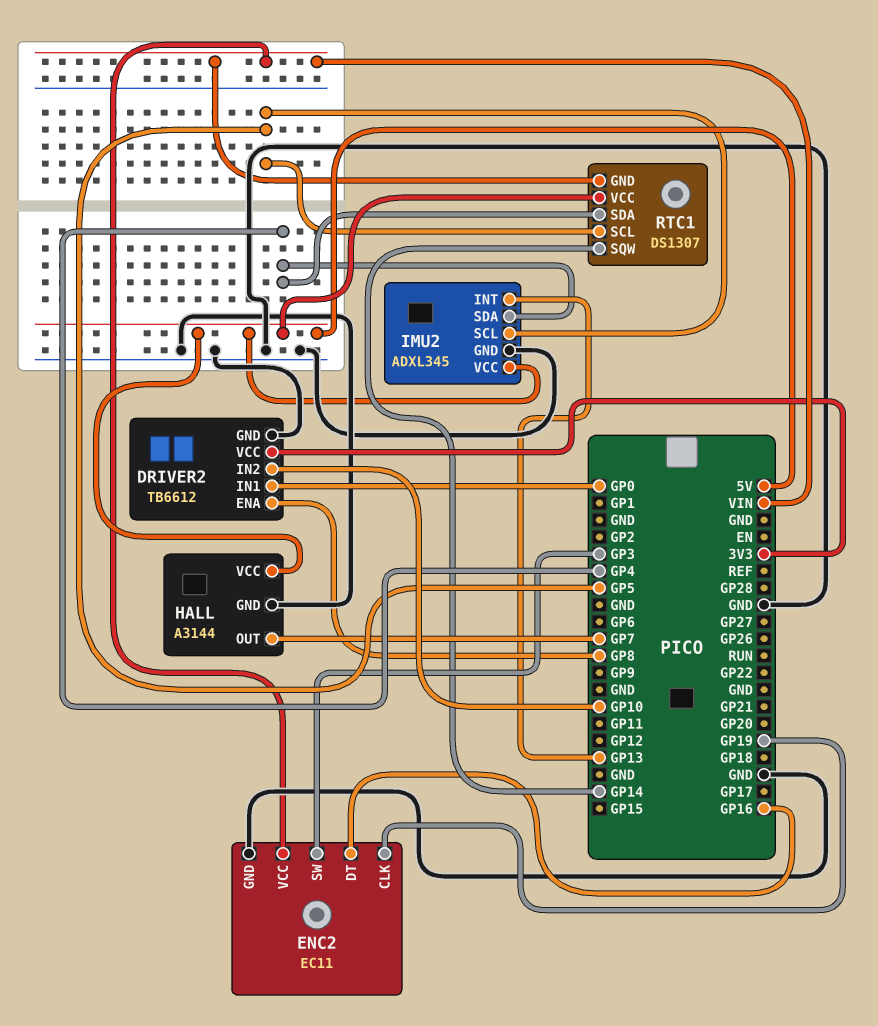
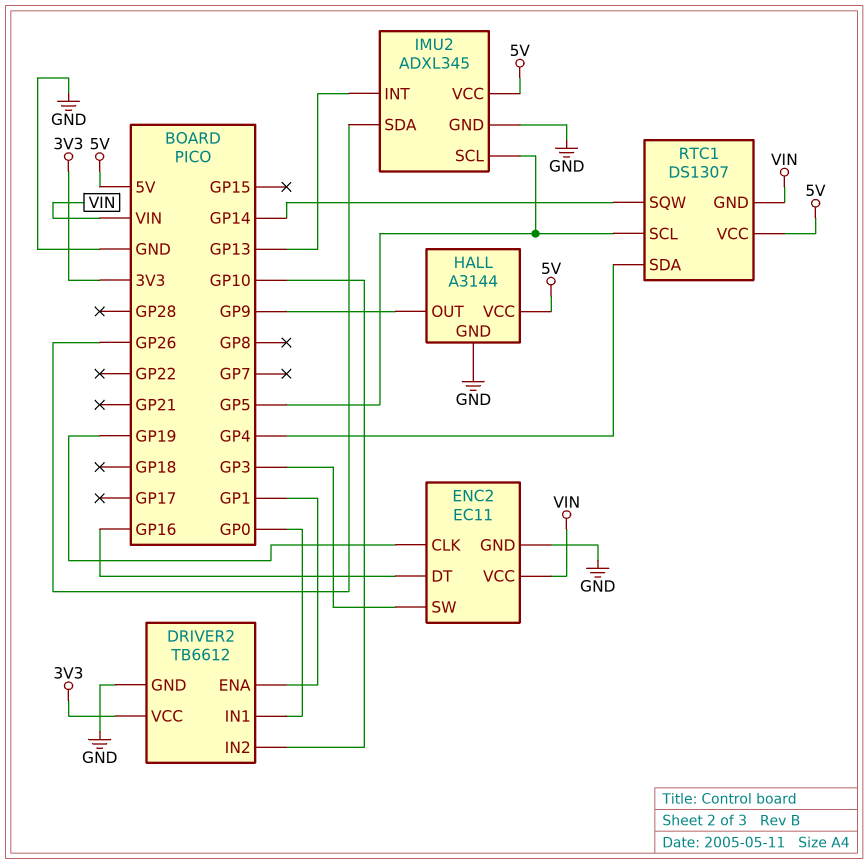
DRIVER2 pin ENA: GP8 -> GP1
HALL pin OUT: GP7 -> GP9
IMU2 pin SDA: GP4 -> GP26

